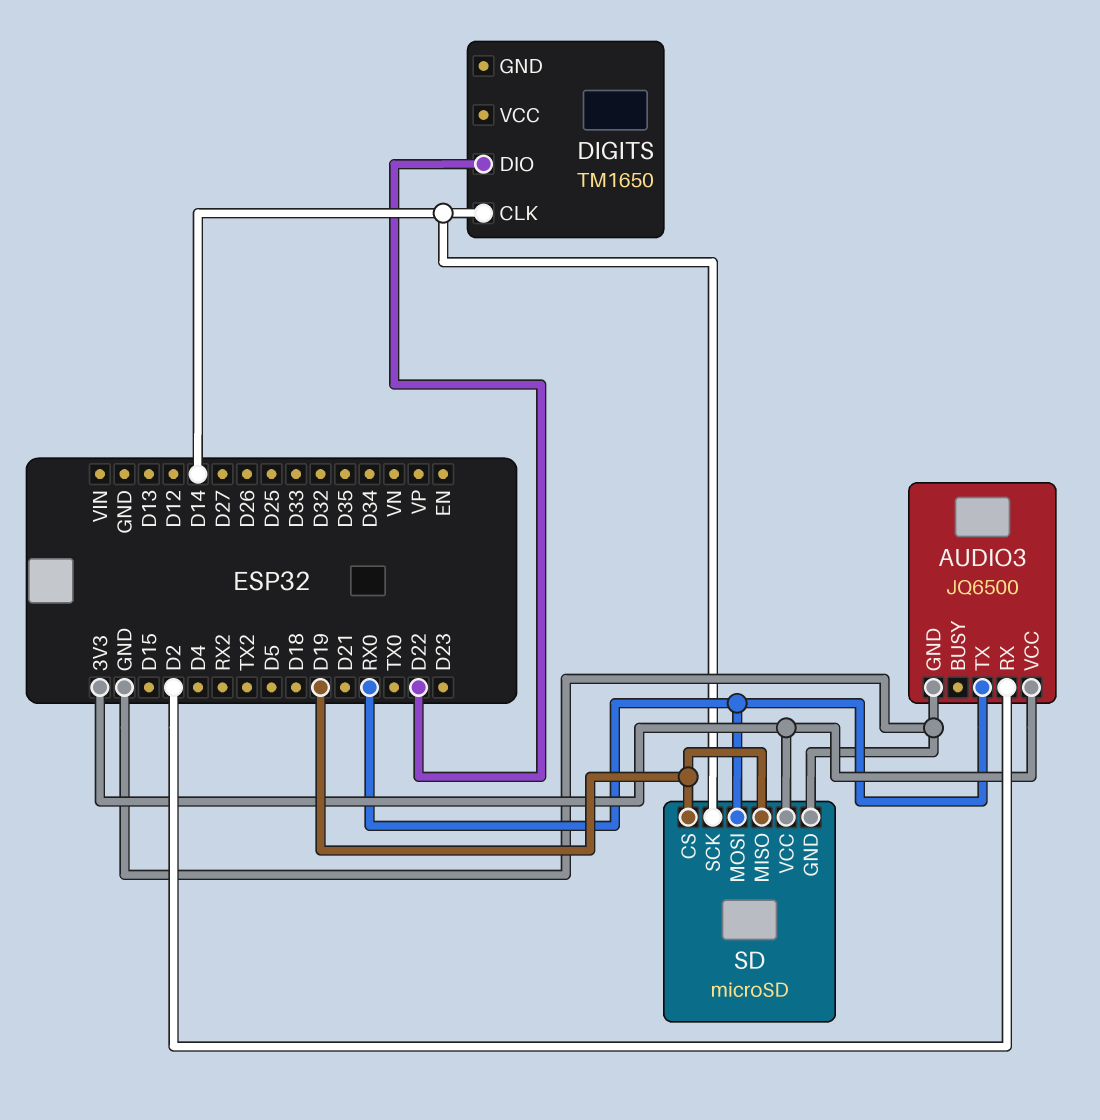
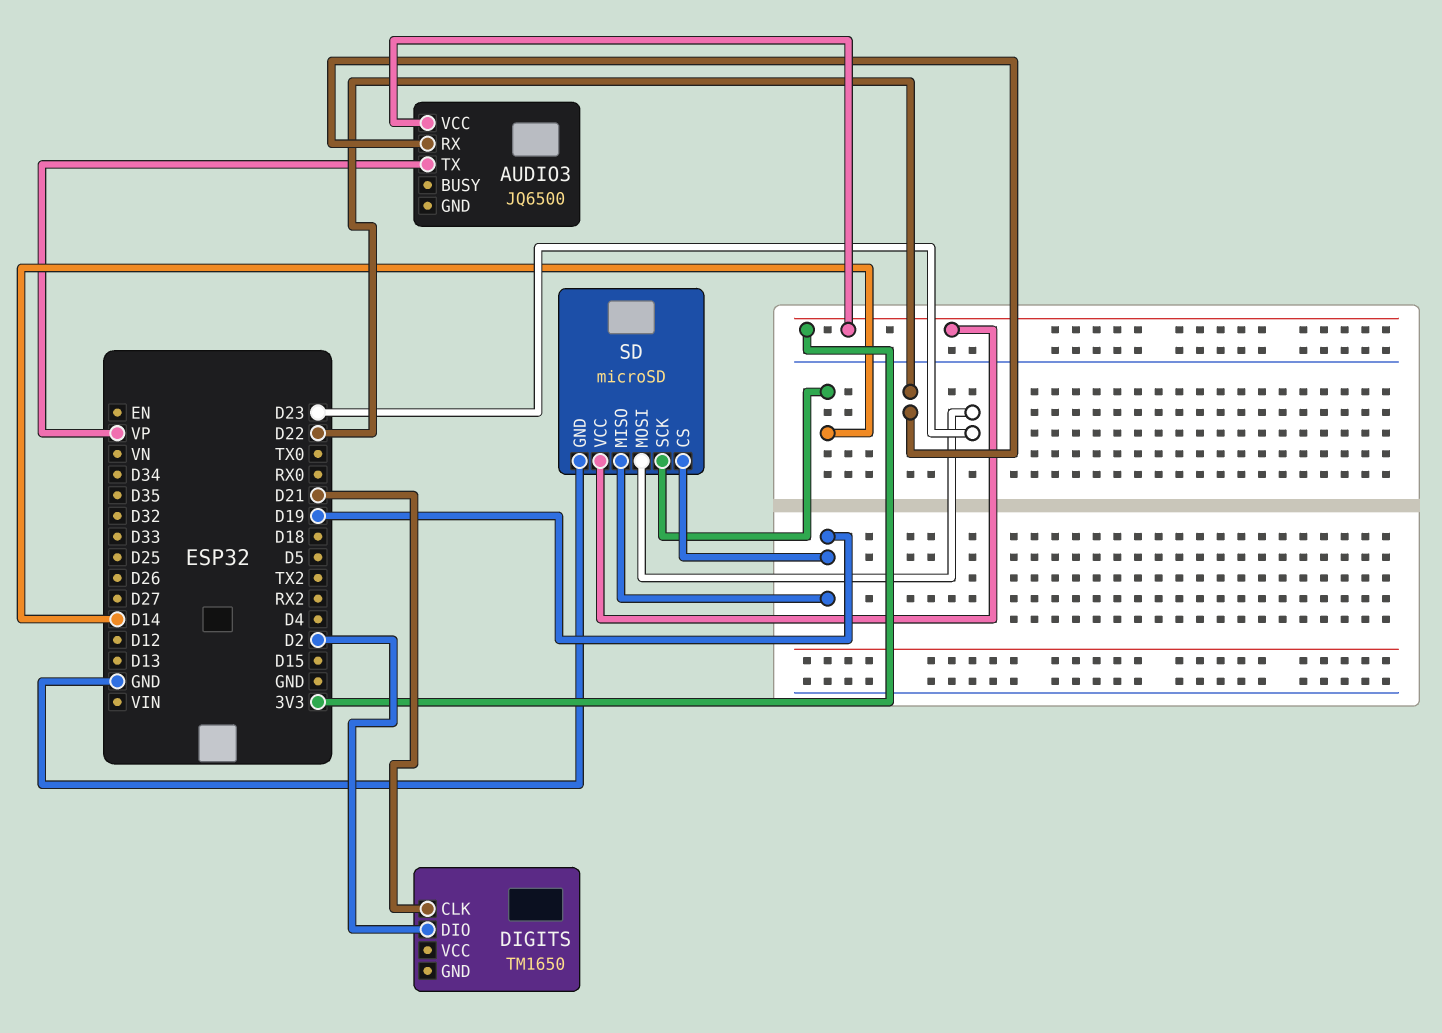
AUDIO3 pin GND: GND -> none
AUDIO3 pin RX: D2 -> D22
AUDIO3 pin TX: RX0 -> VP
DIGITS pin CLK: D14 -> D21
DIGITS pin DIO: D22 -> D2
SD pin MOSI: RX0 -> D23

